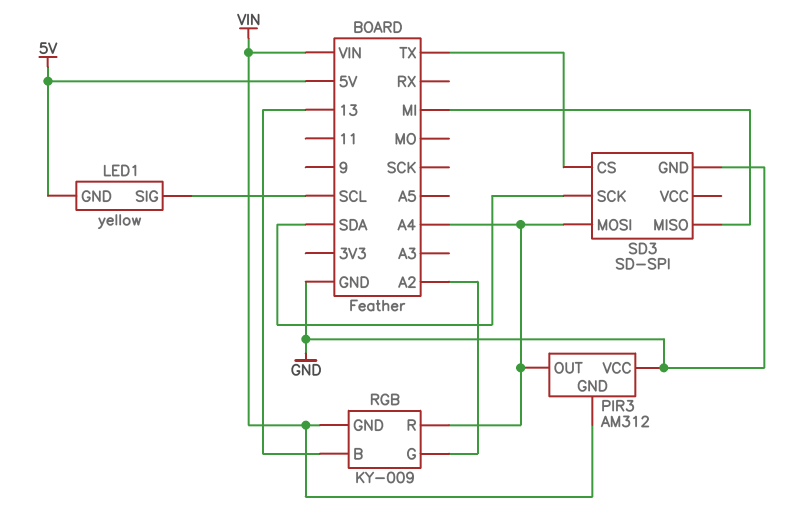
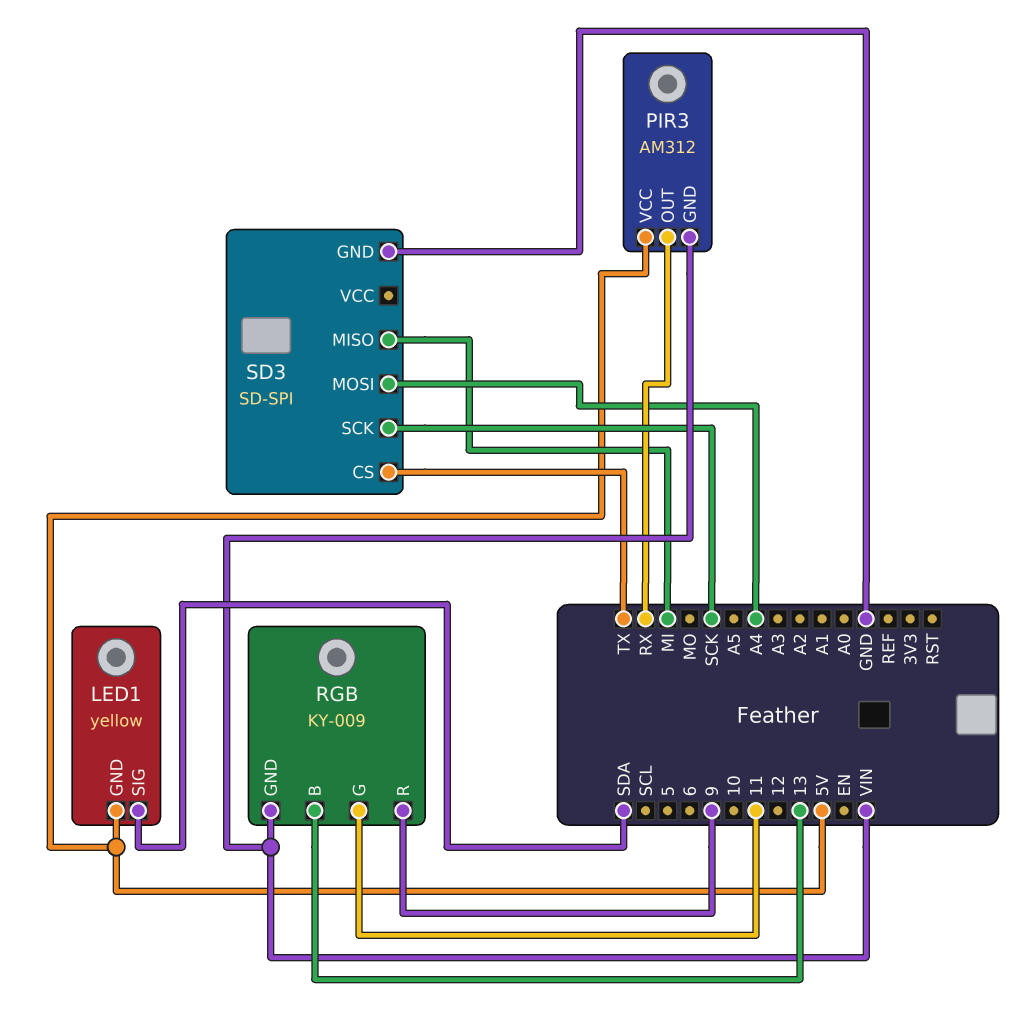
LED1 pin SIG: SCL -> SDA
PIR3 pin OUT: A4 -> RX
PIR3 pin VCC: GND -> 5V
RGB pin G: A2 -> 11
RGB pin R: A4 -> 9
SD3 pin SCK: SDA -> SCK

